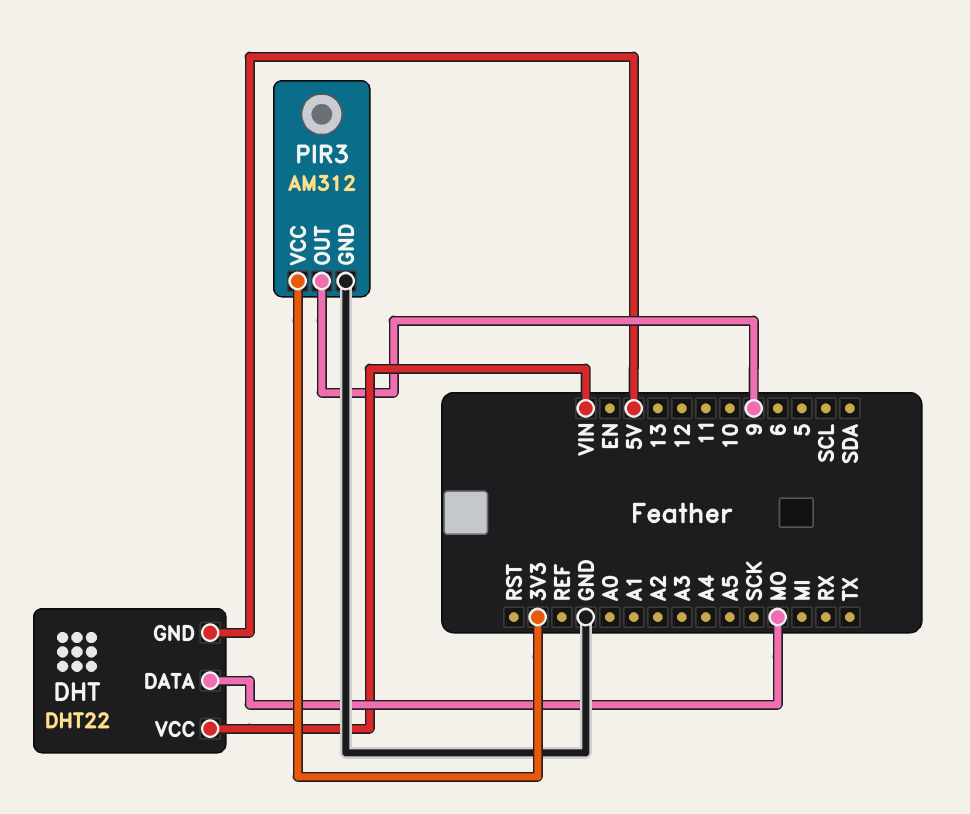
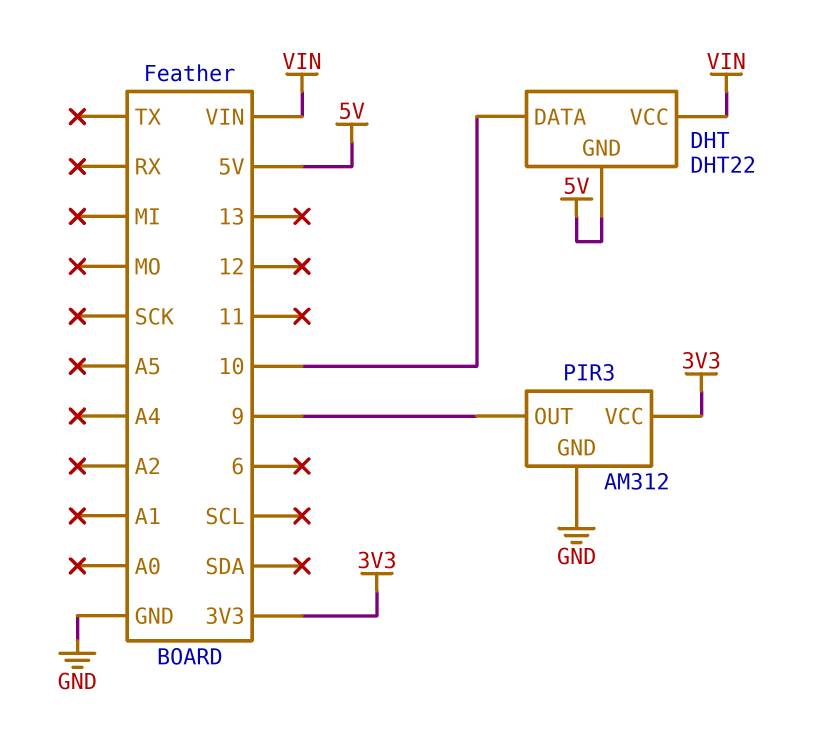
DHT pin DATA: MO -> 10

